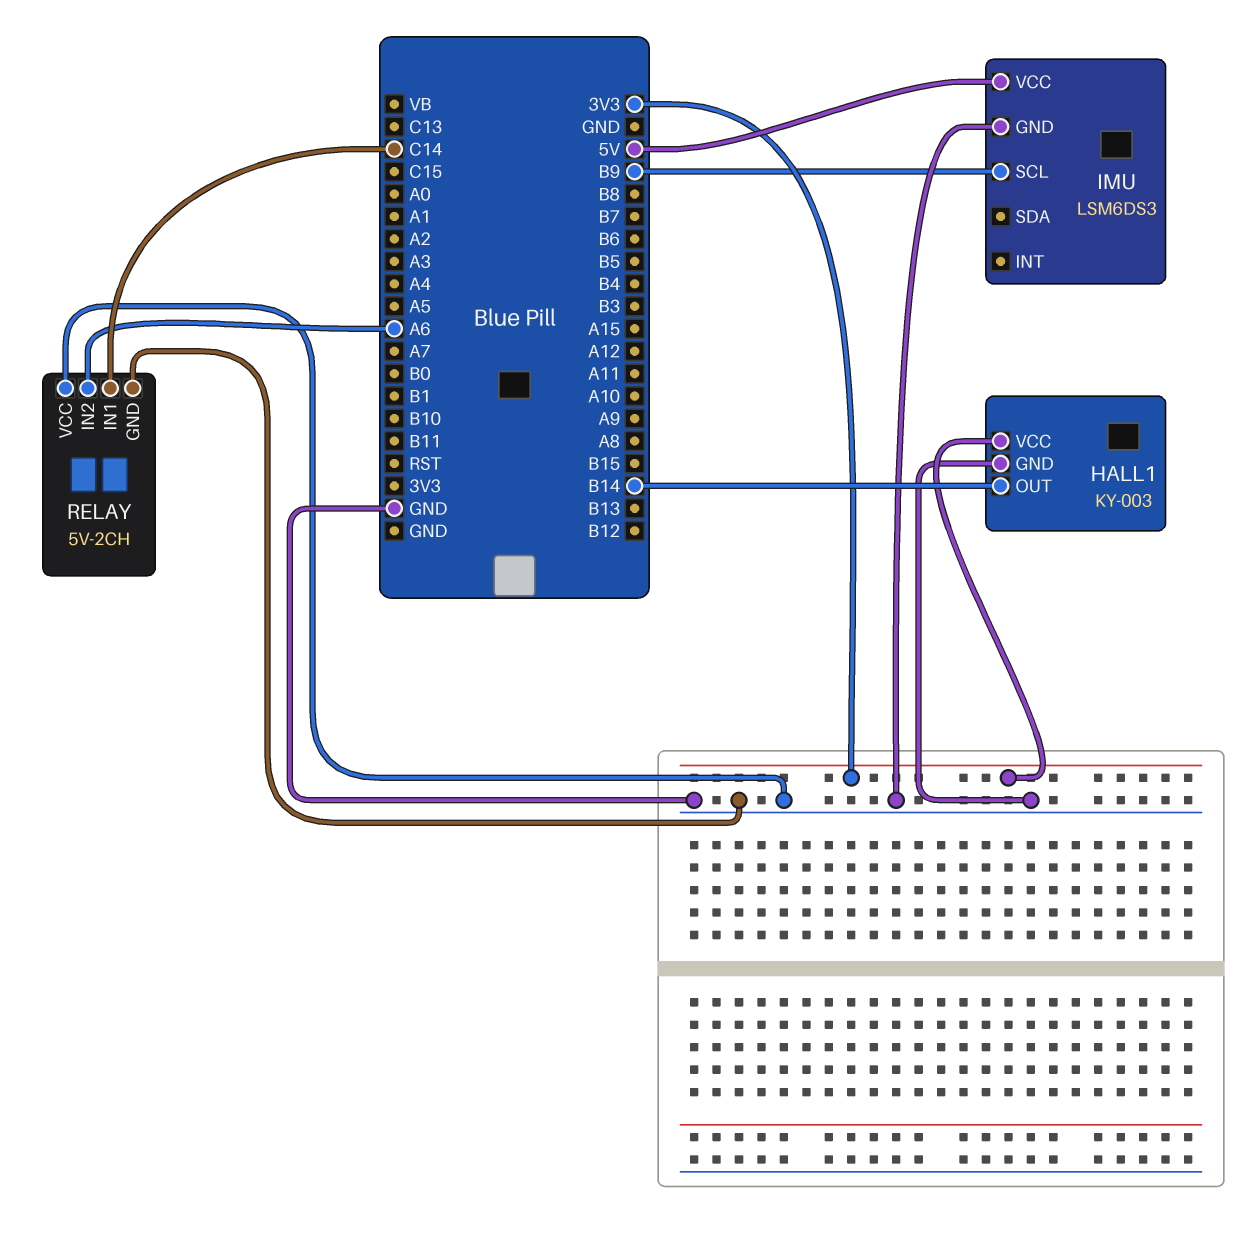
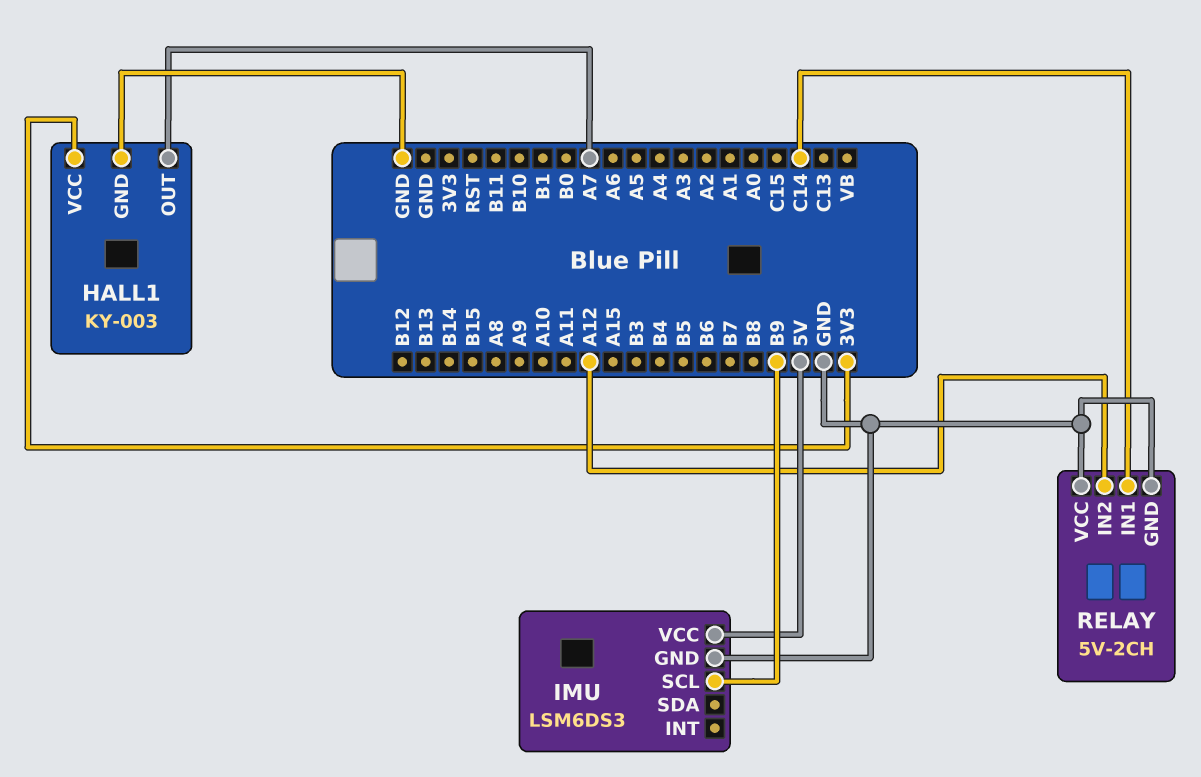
HALL1 pin OUT: B14 -> A7
RELAY pin IN2: A6 -> A12

